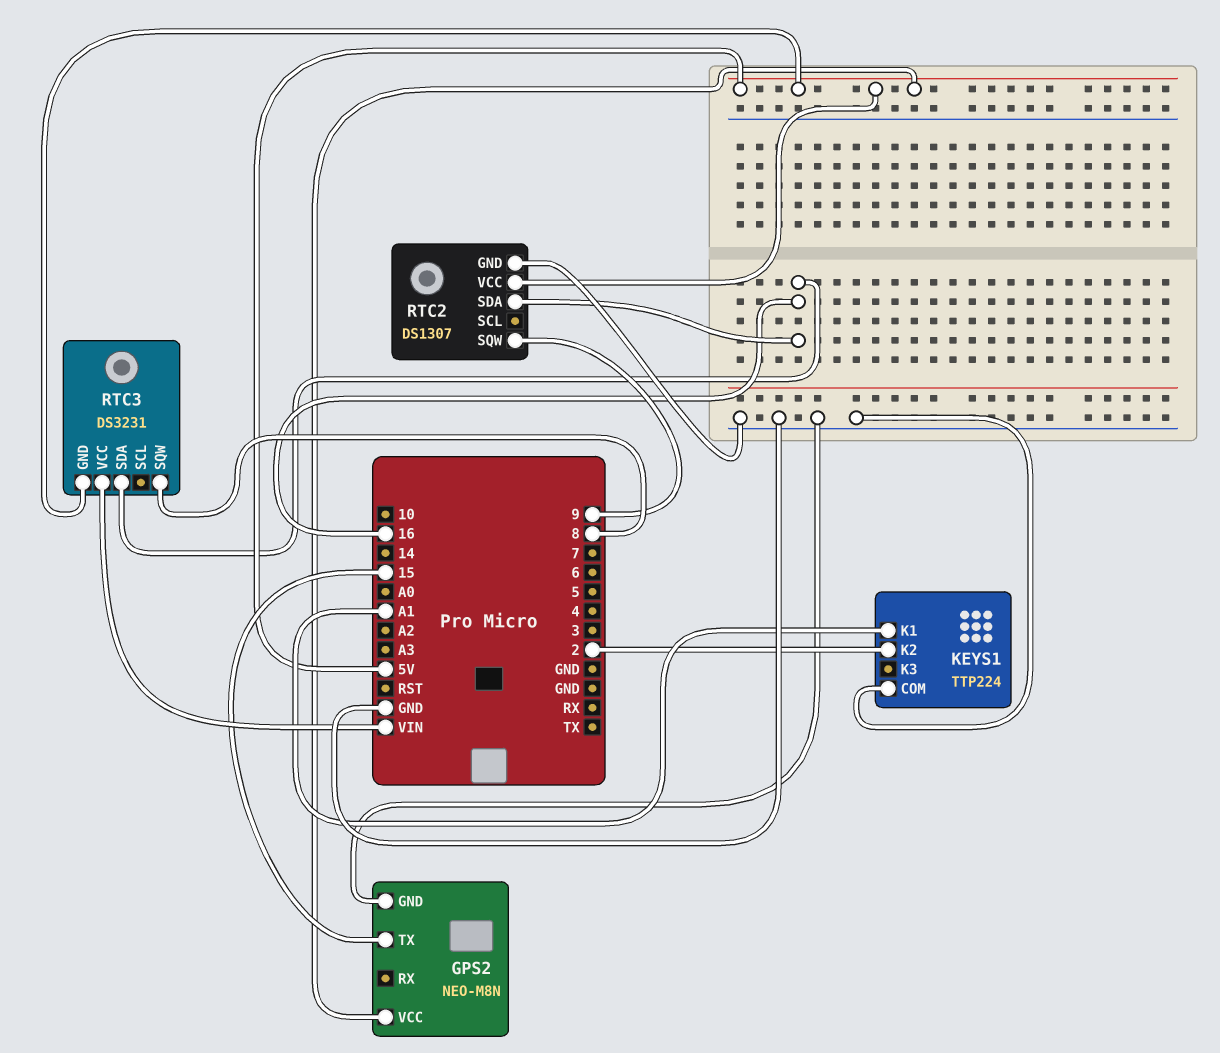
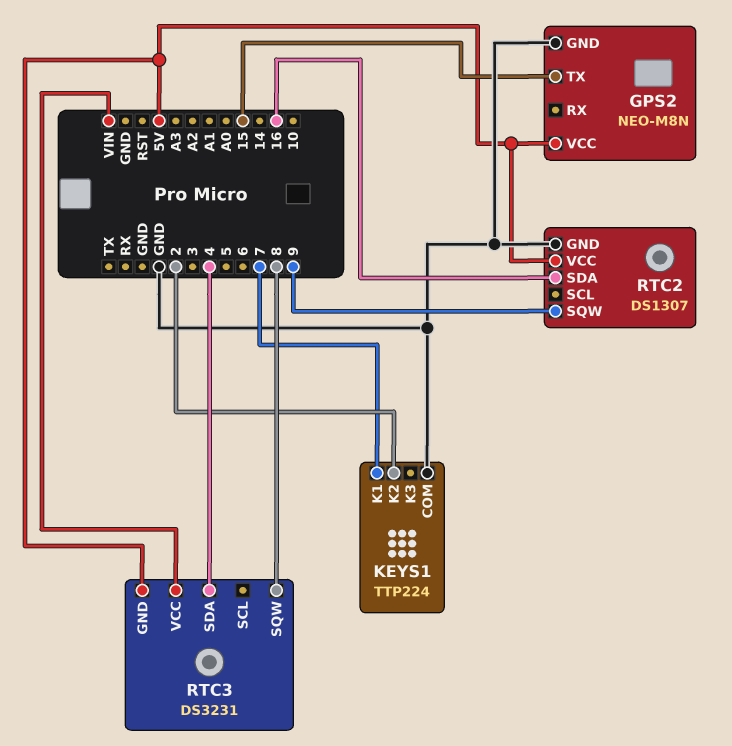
KEYS1 pin K1: A1 -> 7
RTC3 pin SDA: 16 -> 4

